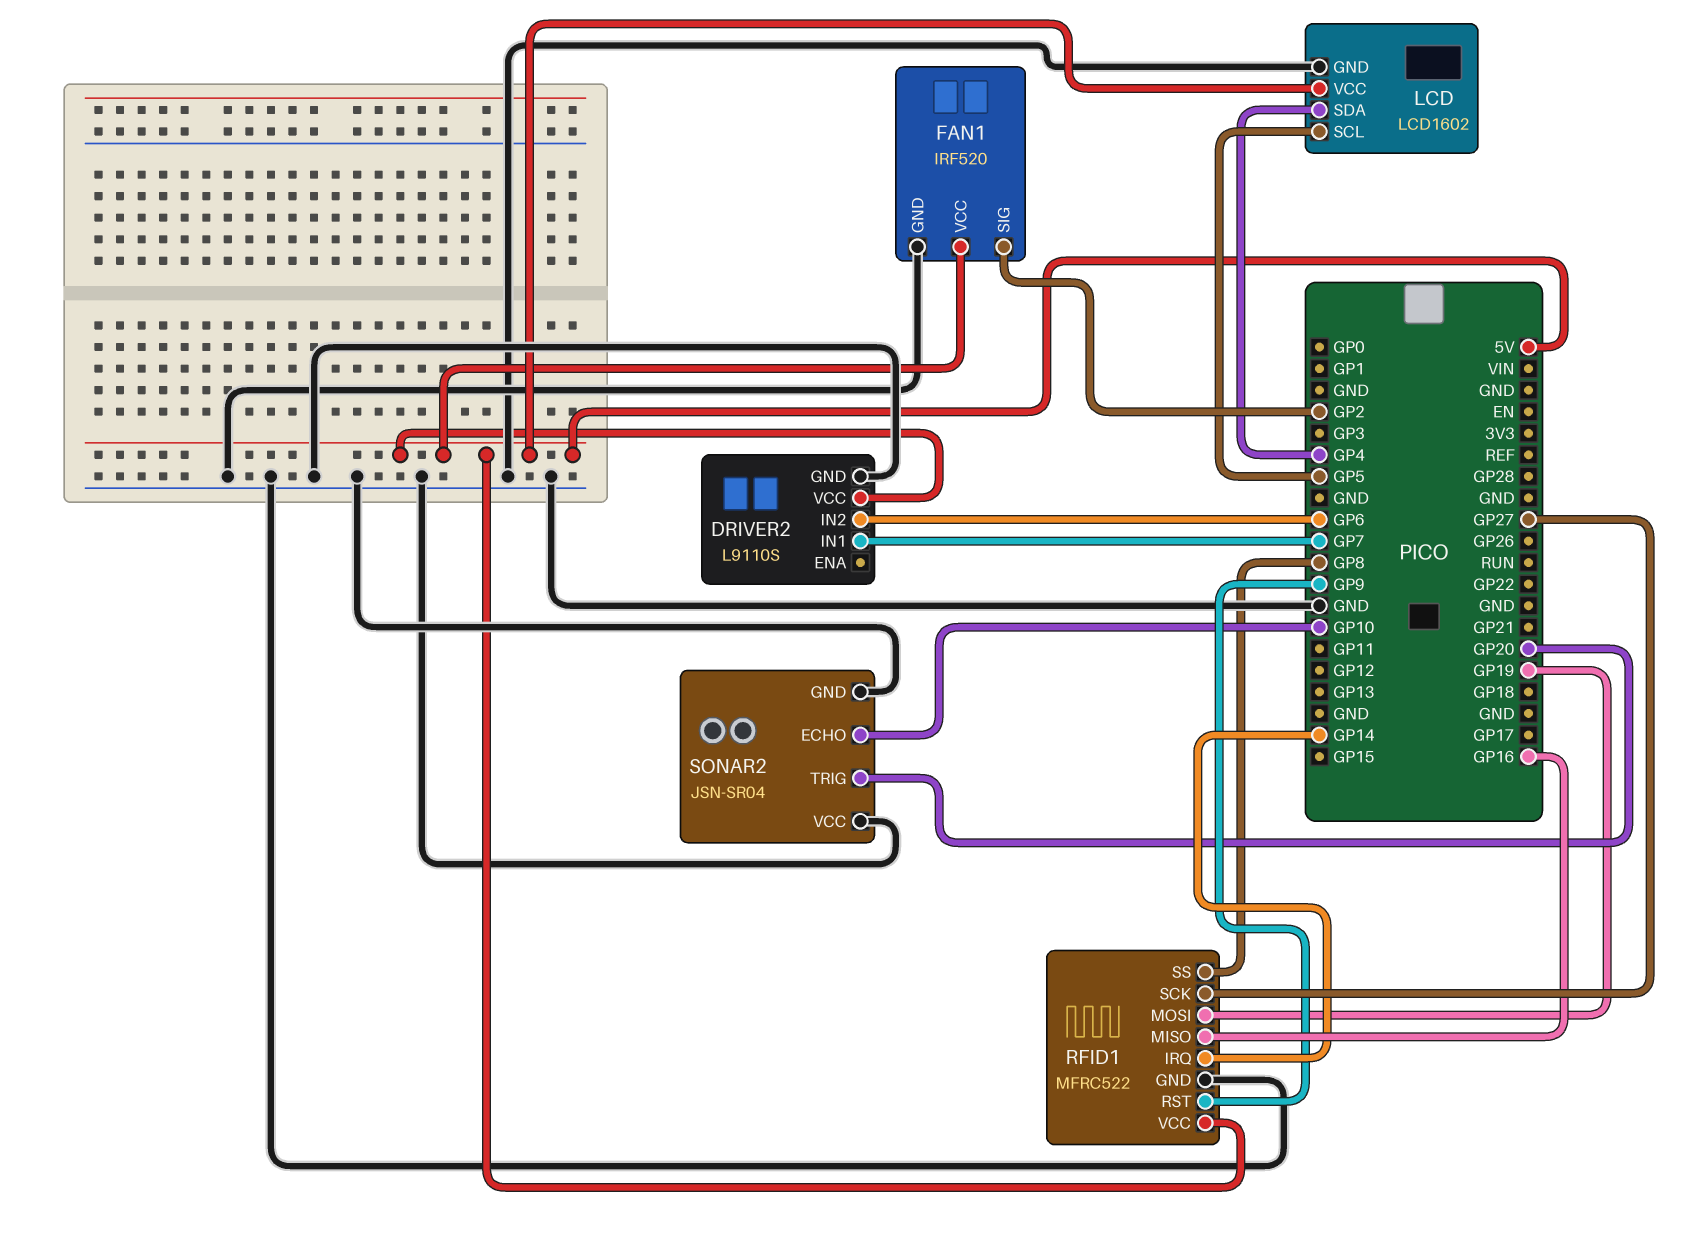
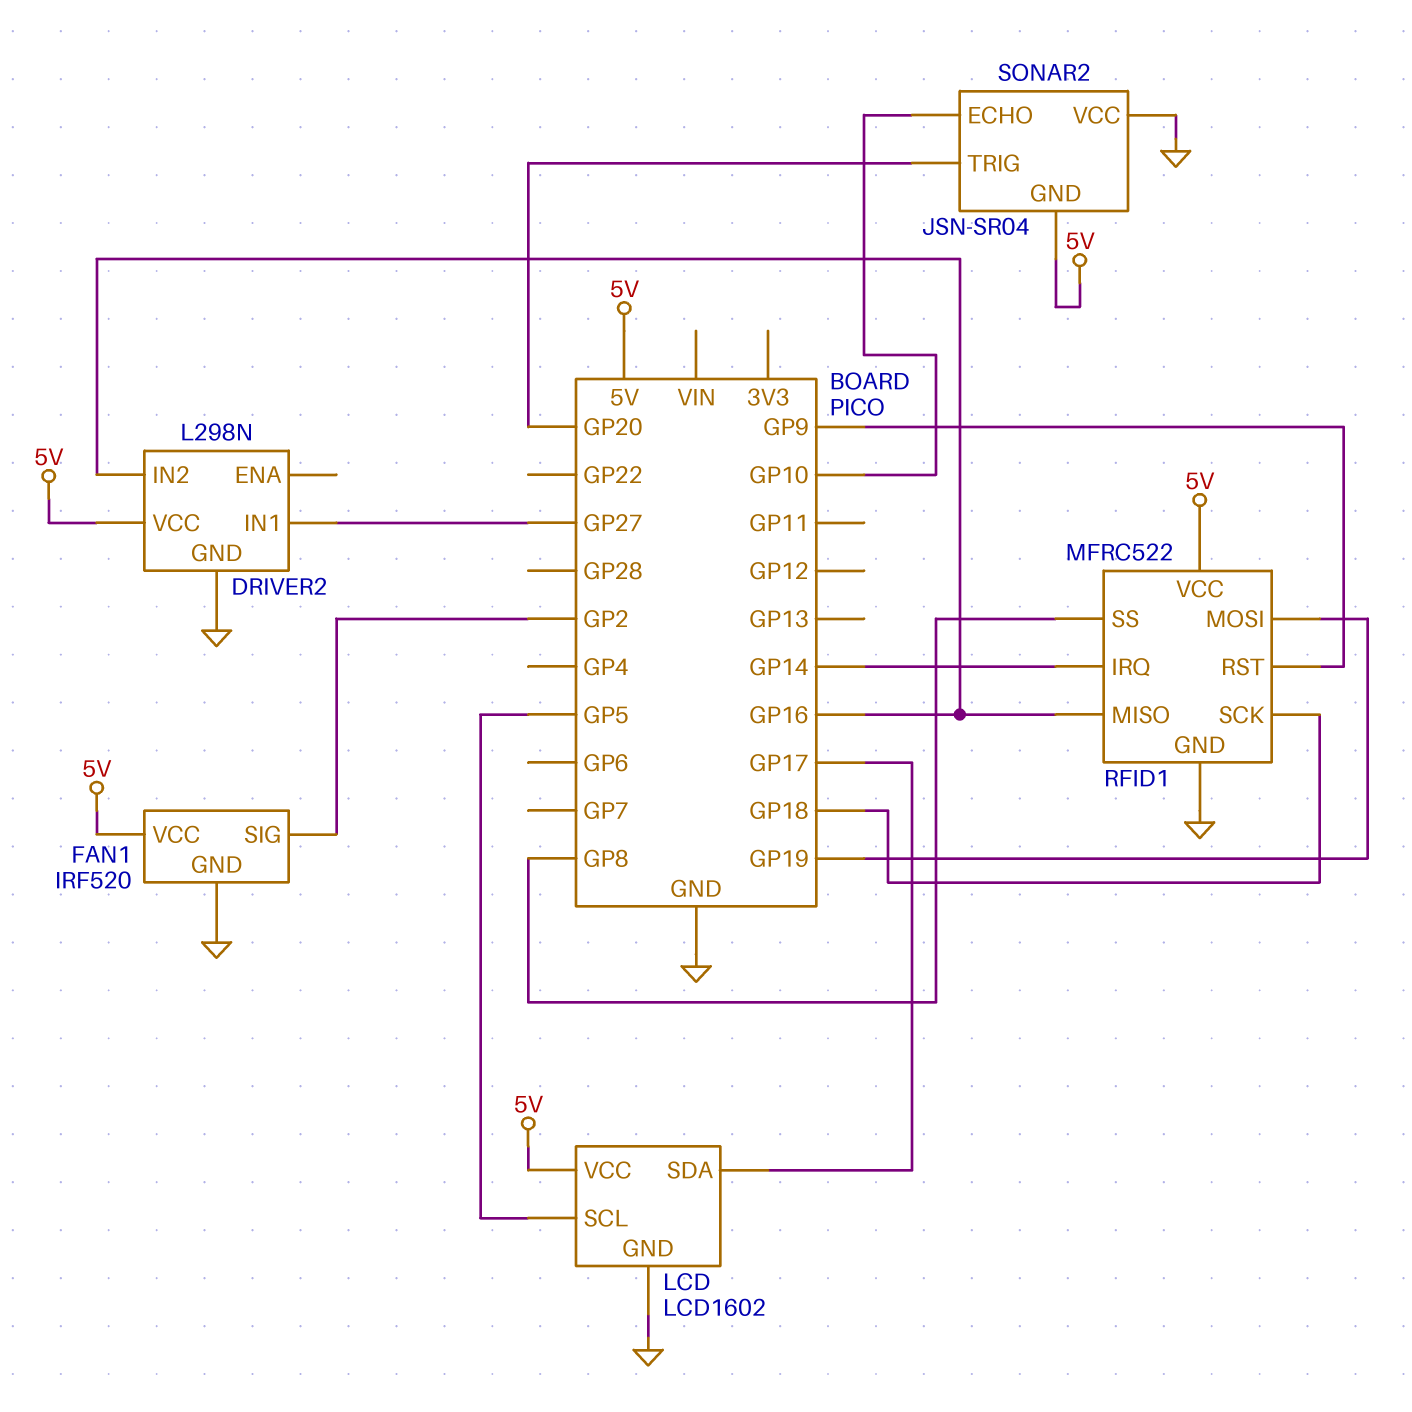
DRIVER2: L9110S -> L298N
DRIVER2 pin IN1: GP7 -> GP27
DRIVER2 pin IN2: GP6 -> GP16
LCD pin SDA: GP4 -> GP17
RFID1 pin SCK: GP27 -> GP18
SONAR2 pin GND: GND -> 5V

